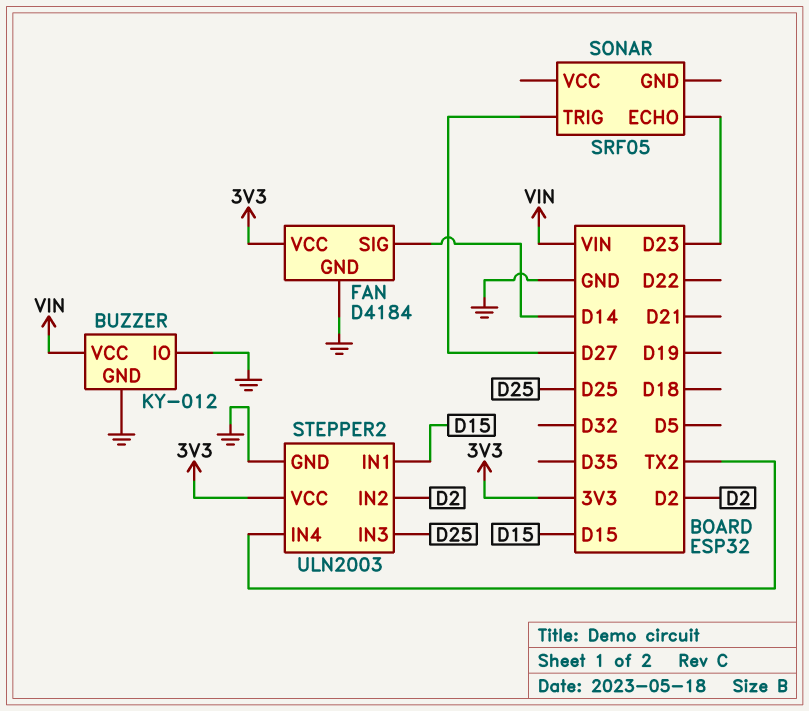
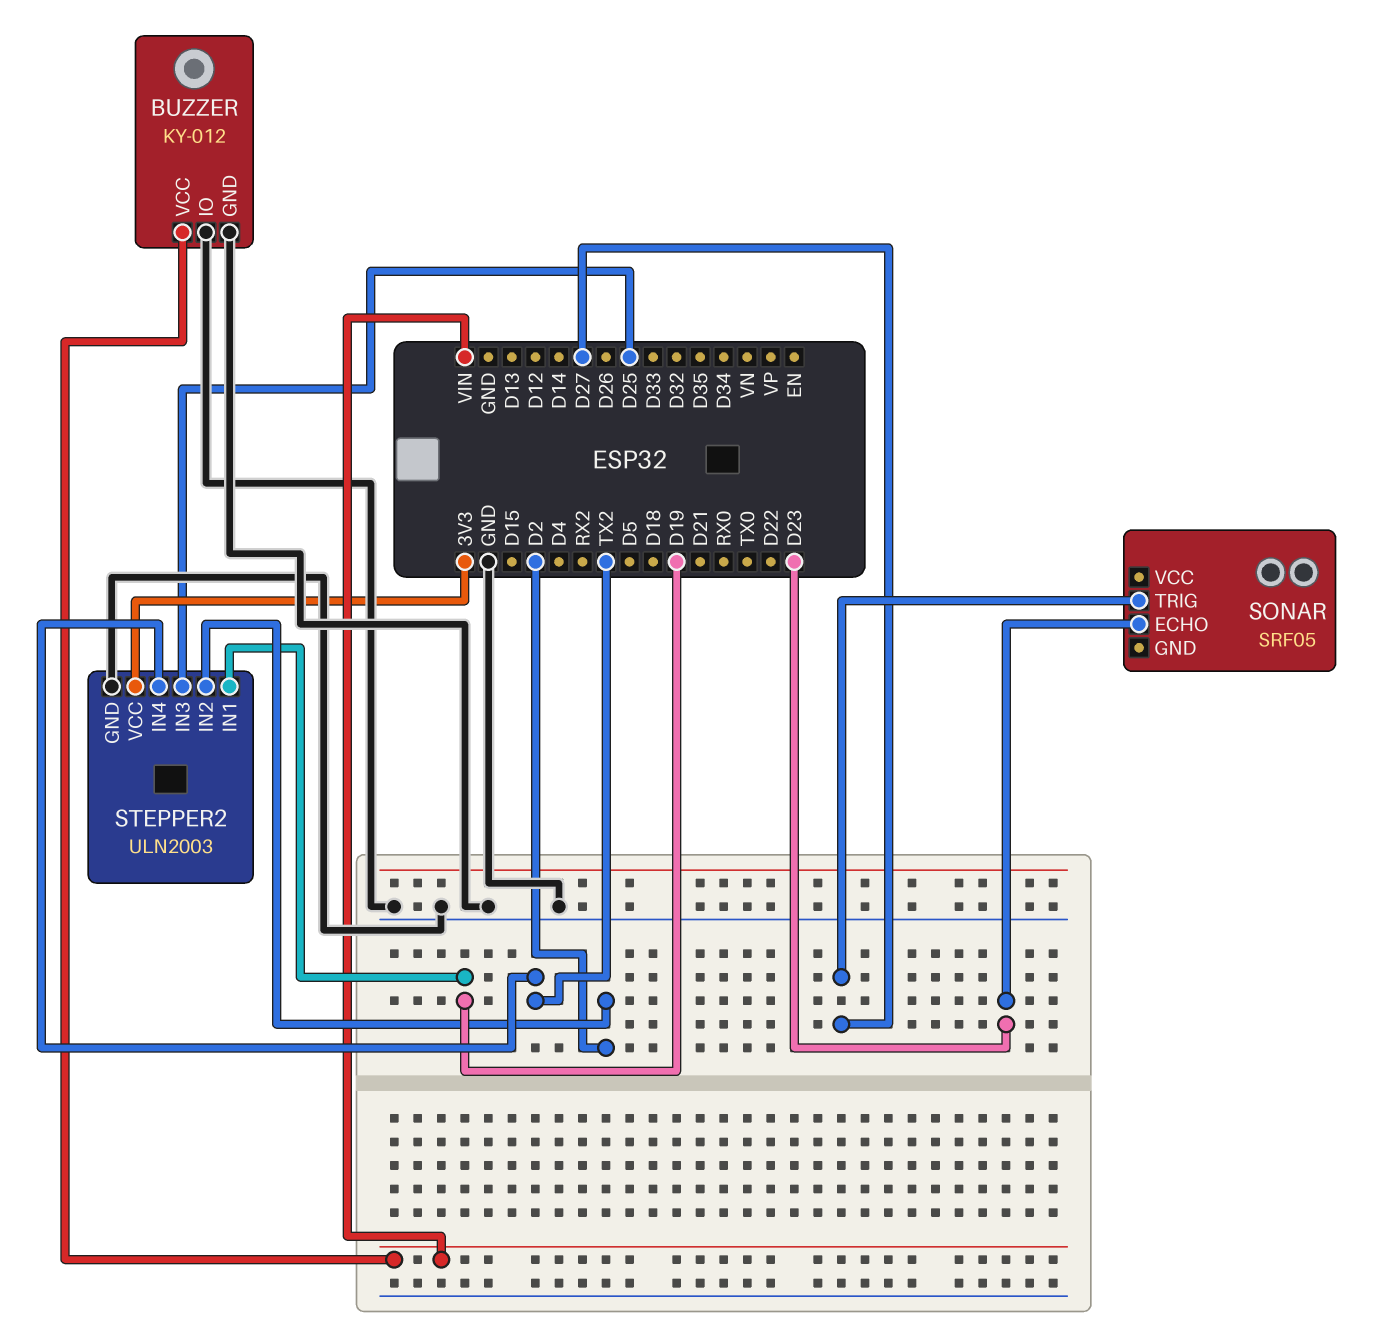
FAN: D4184 -> none
FAN pin GND: GND -> none
FAN pin SIG: D14 -> none
FAN pin VCC: 3V3 -> none
STEPPER2 pin IN1: D15 -> D19

